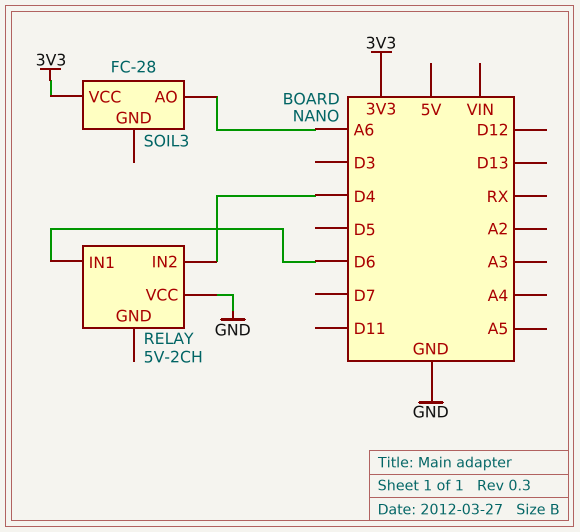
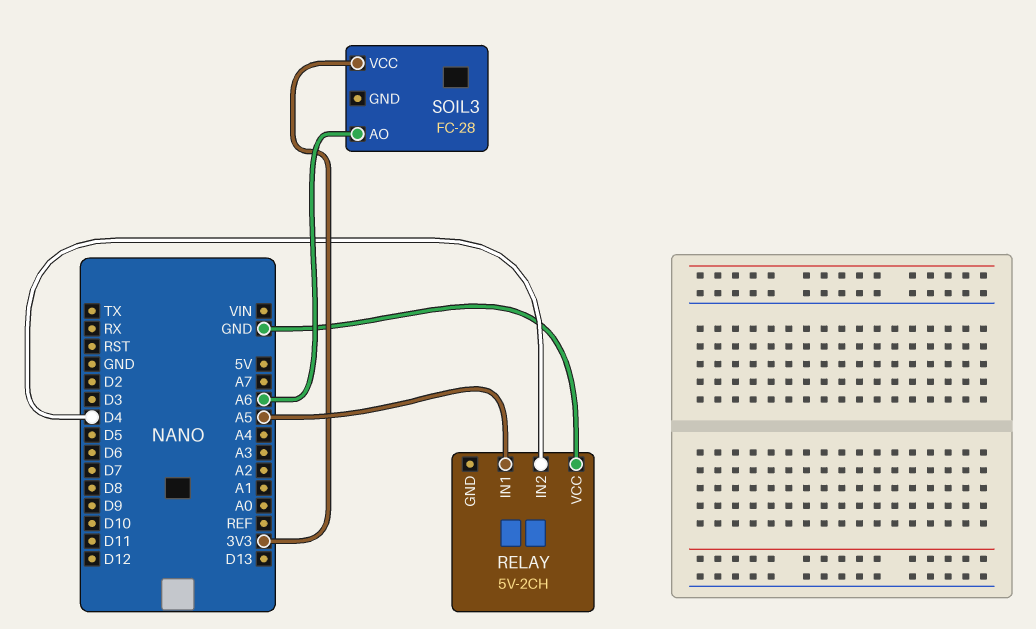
RELAY pin IN1: D6 -> A5

